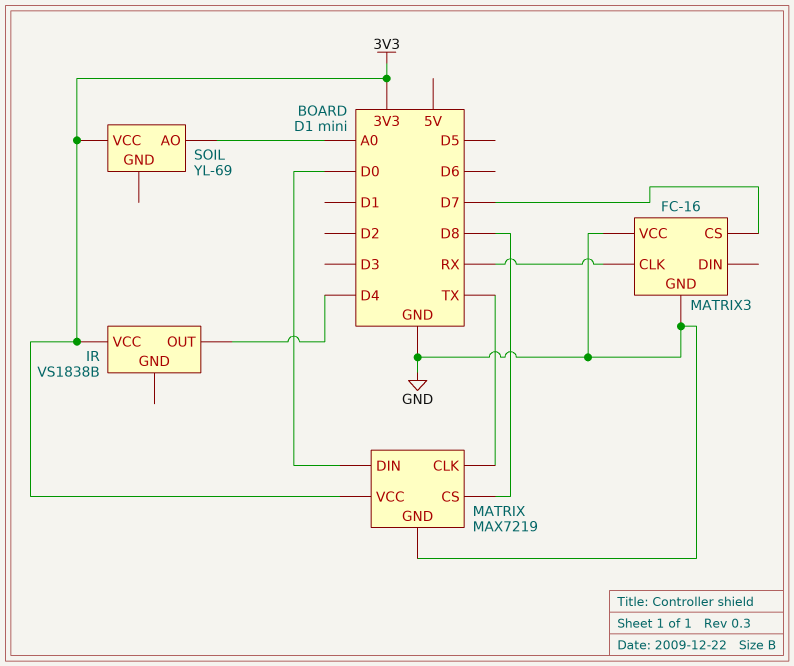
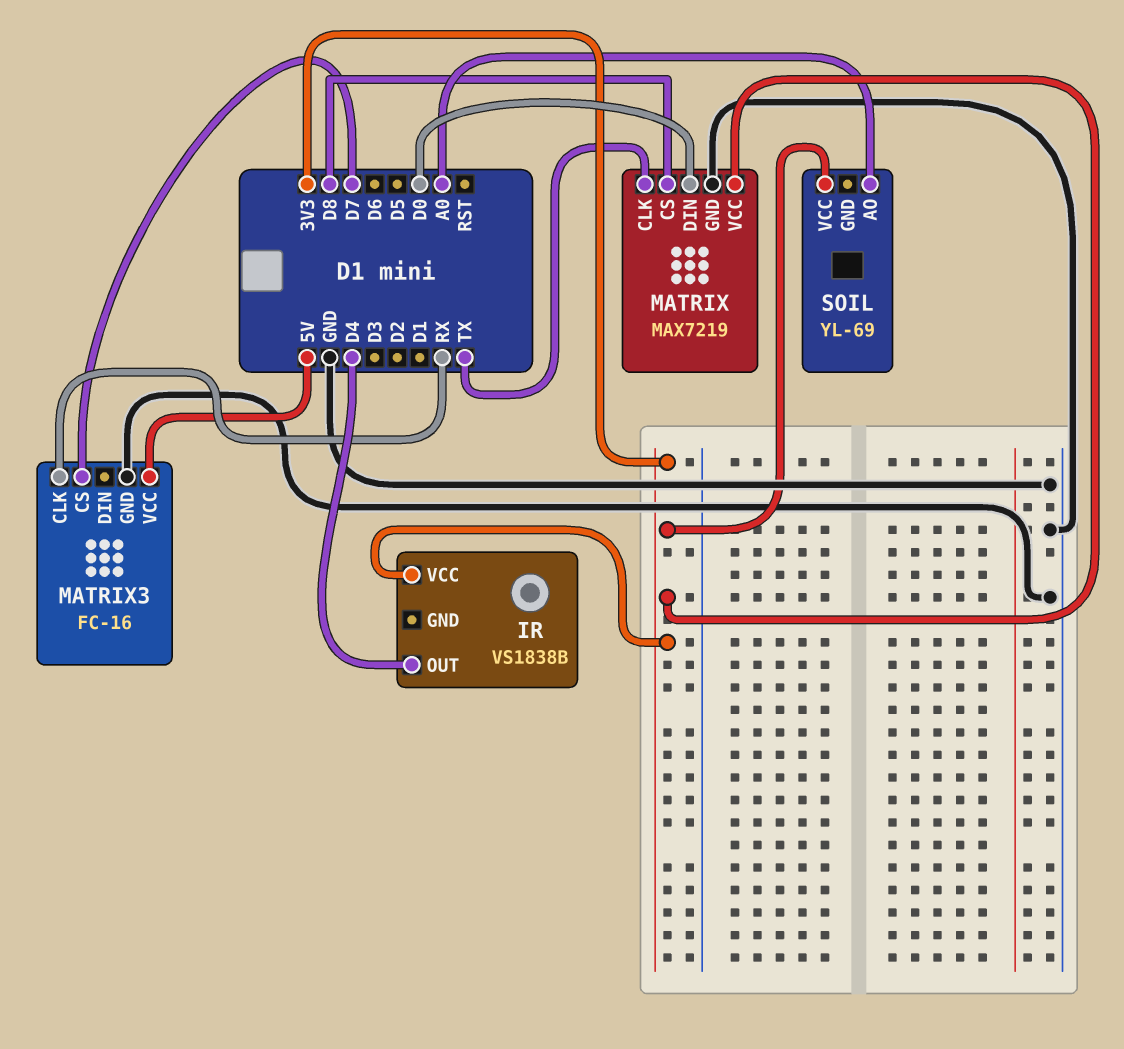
MATRIX3 pin VCC: GND -> 5V

